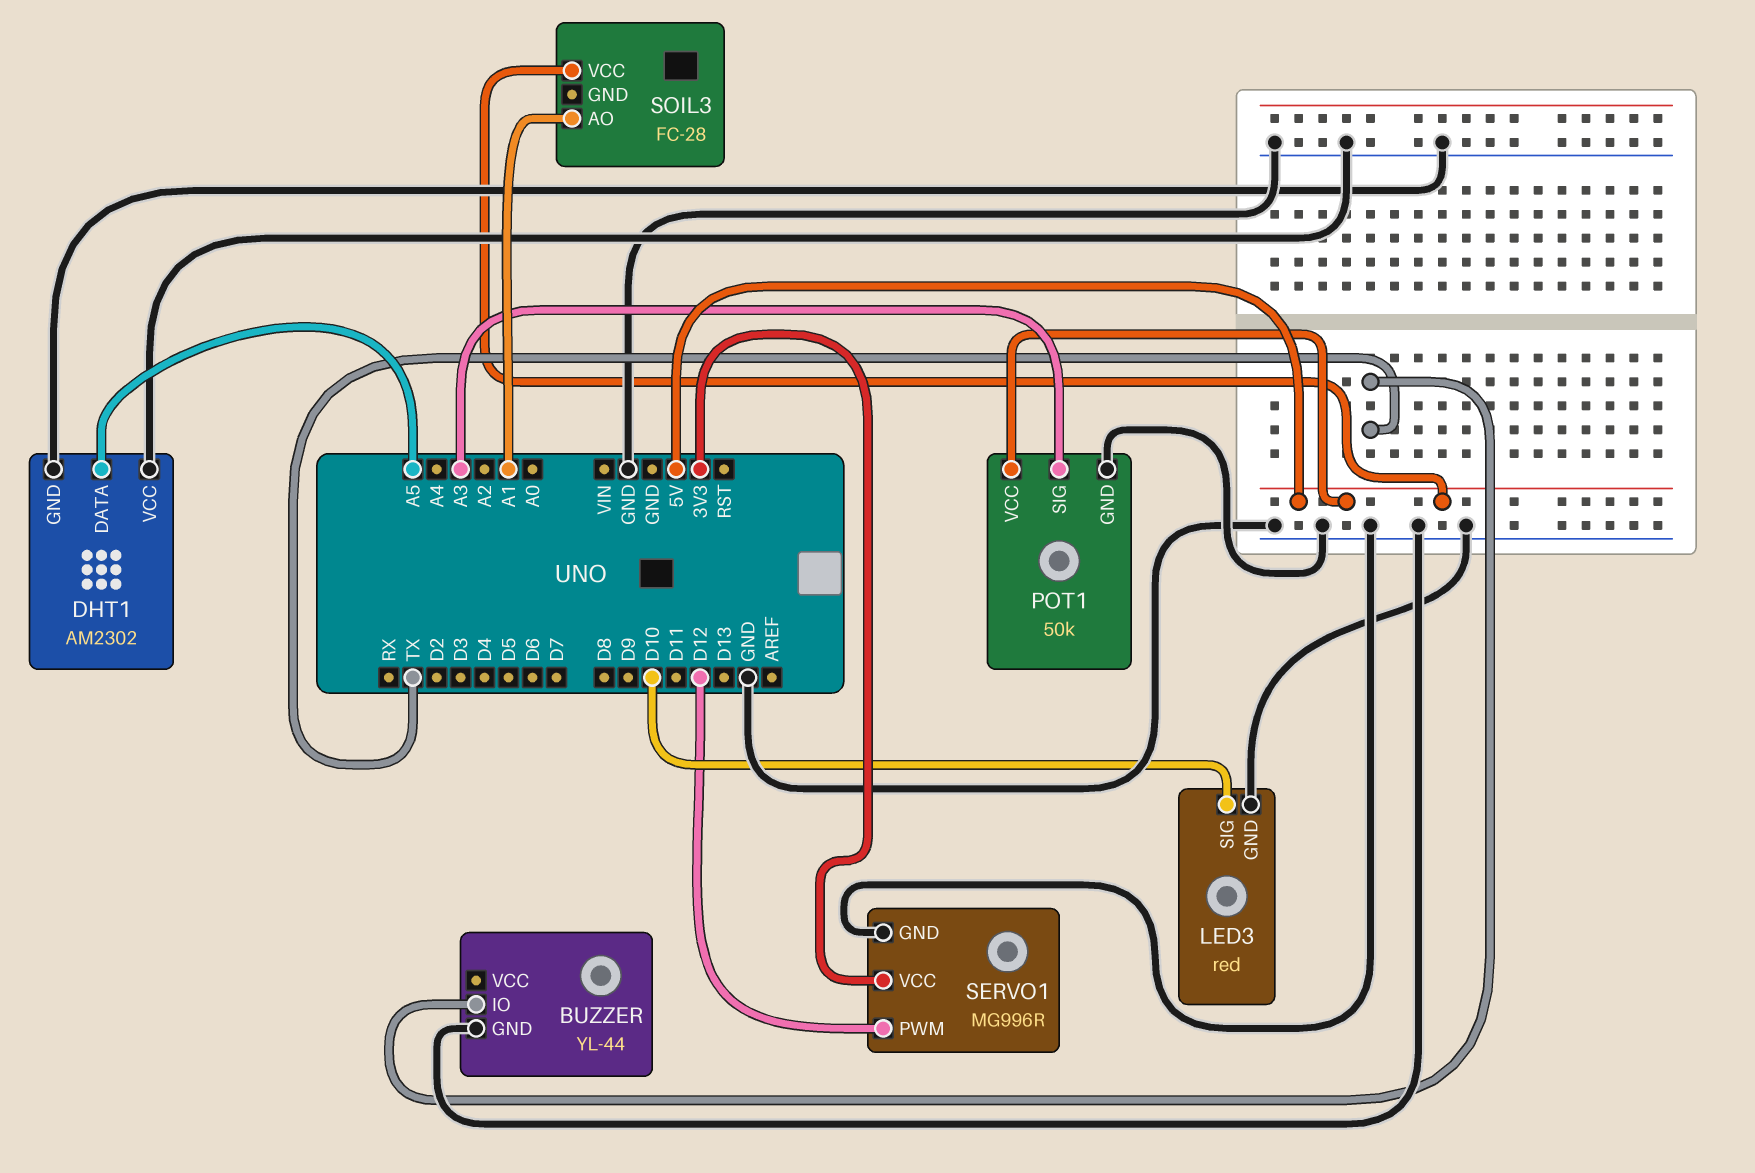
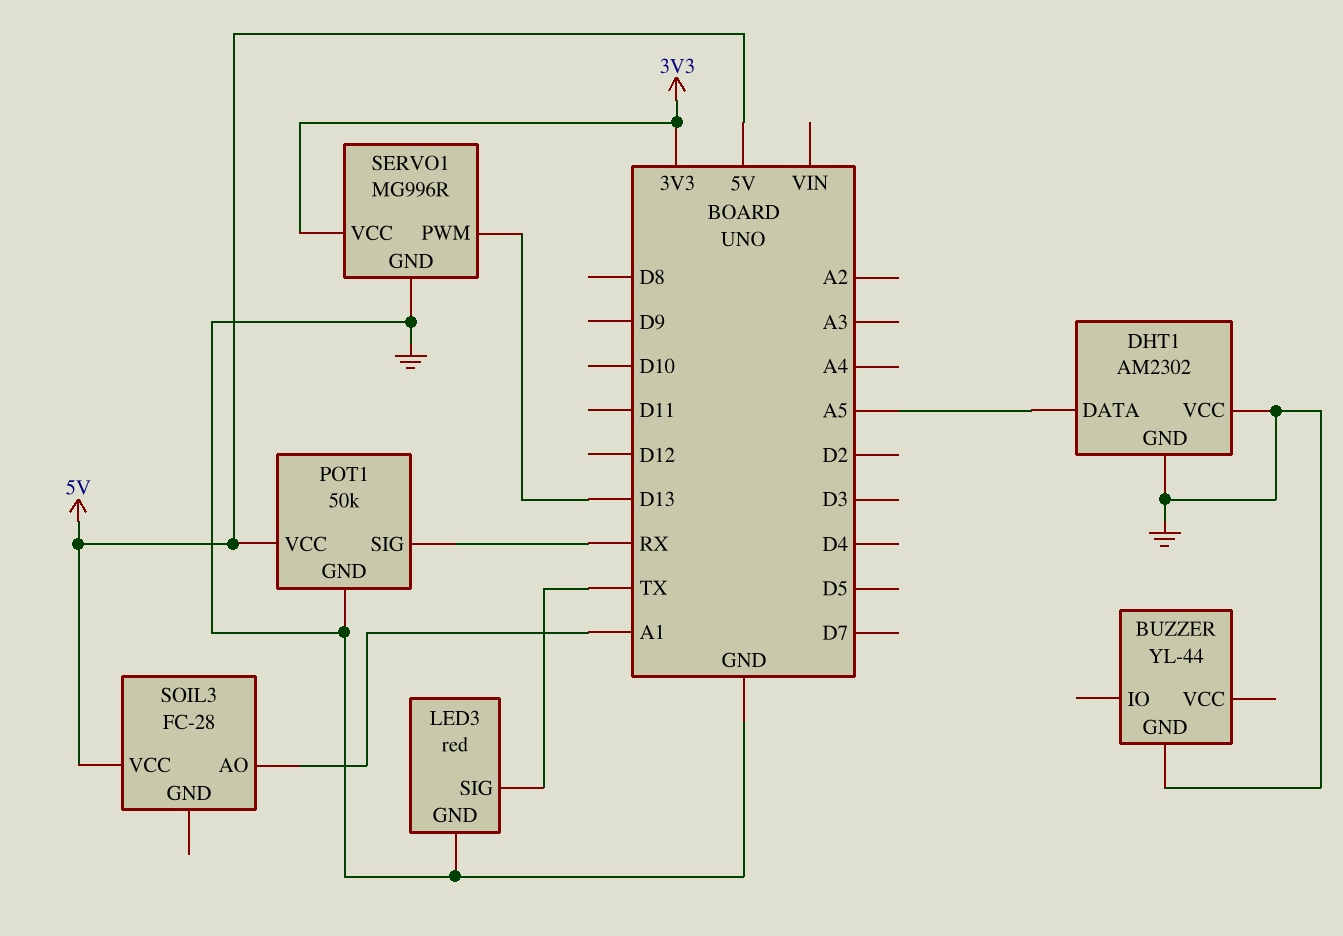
BUZZER pin IO: TX -> none
LED3 pin SIG: D10 -> TX
POT1 pin SIG: A3 -> RX
SERVO1 pin PWM: D12 -> D13

